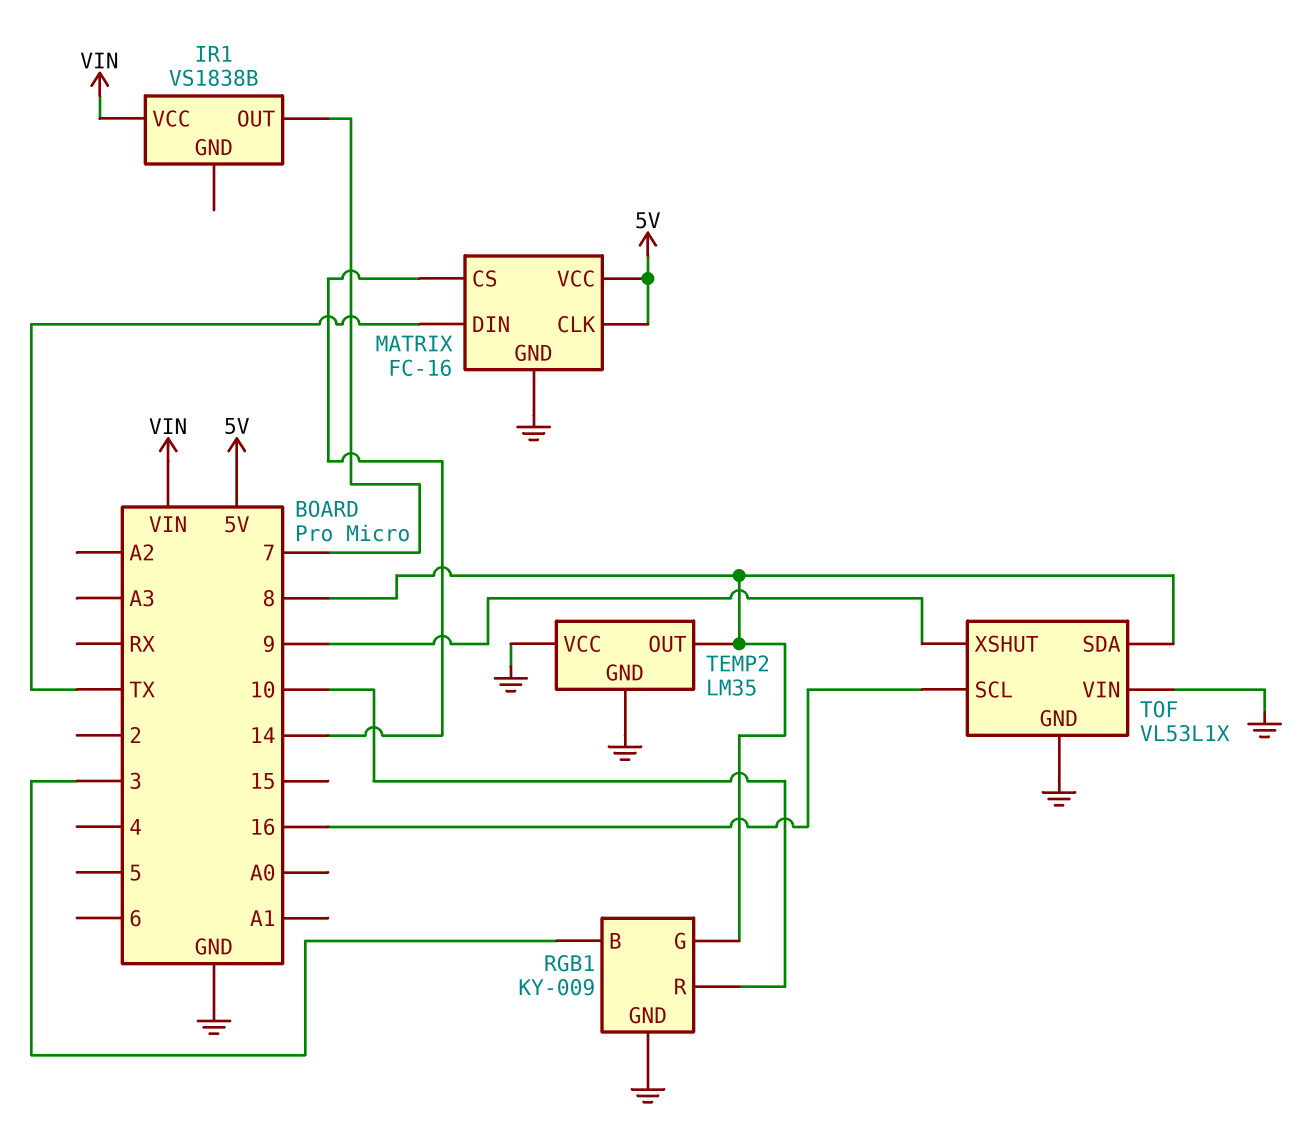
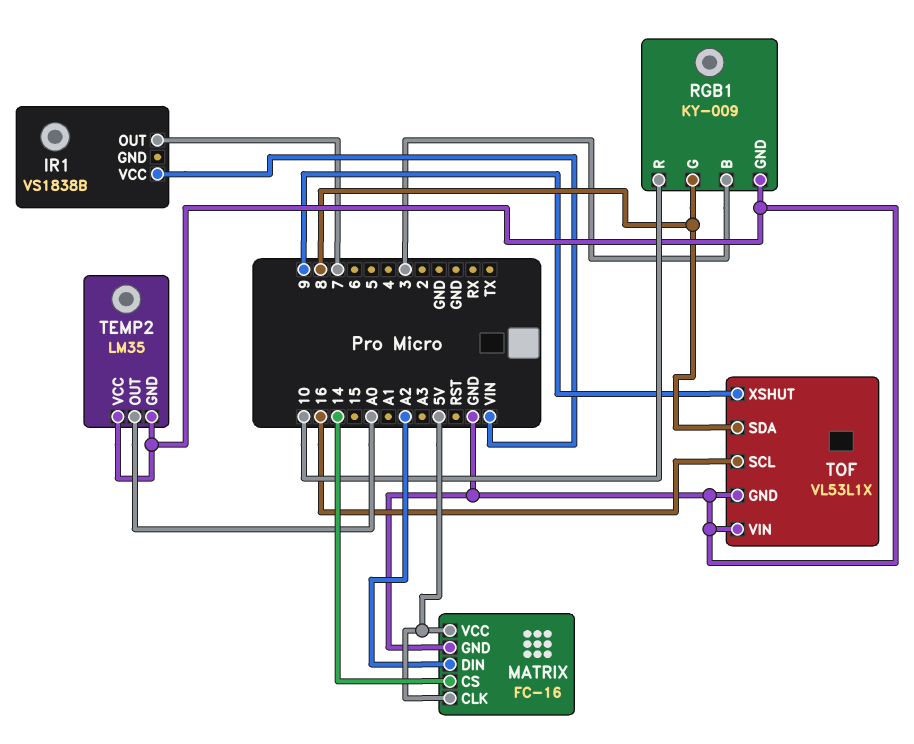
MATRIX pin DIN: TX -> A2
TEMP2 pin OUT: 8 -> A0

